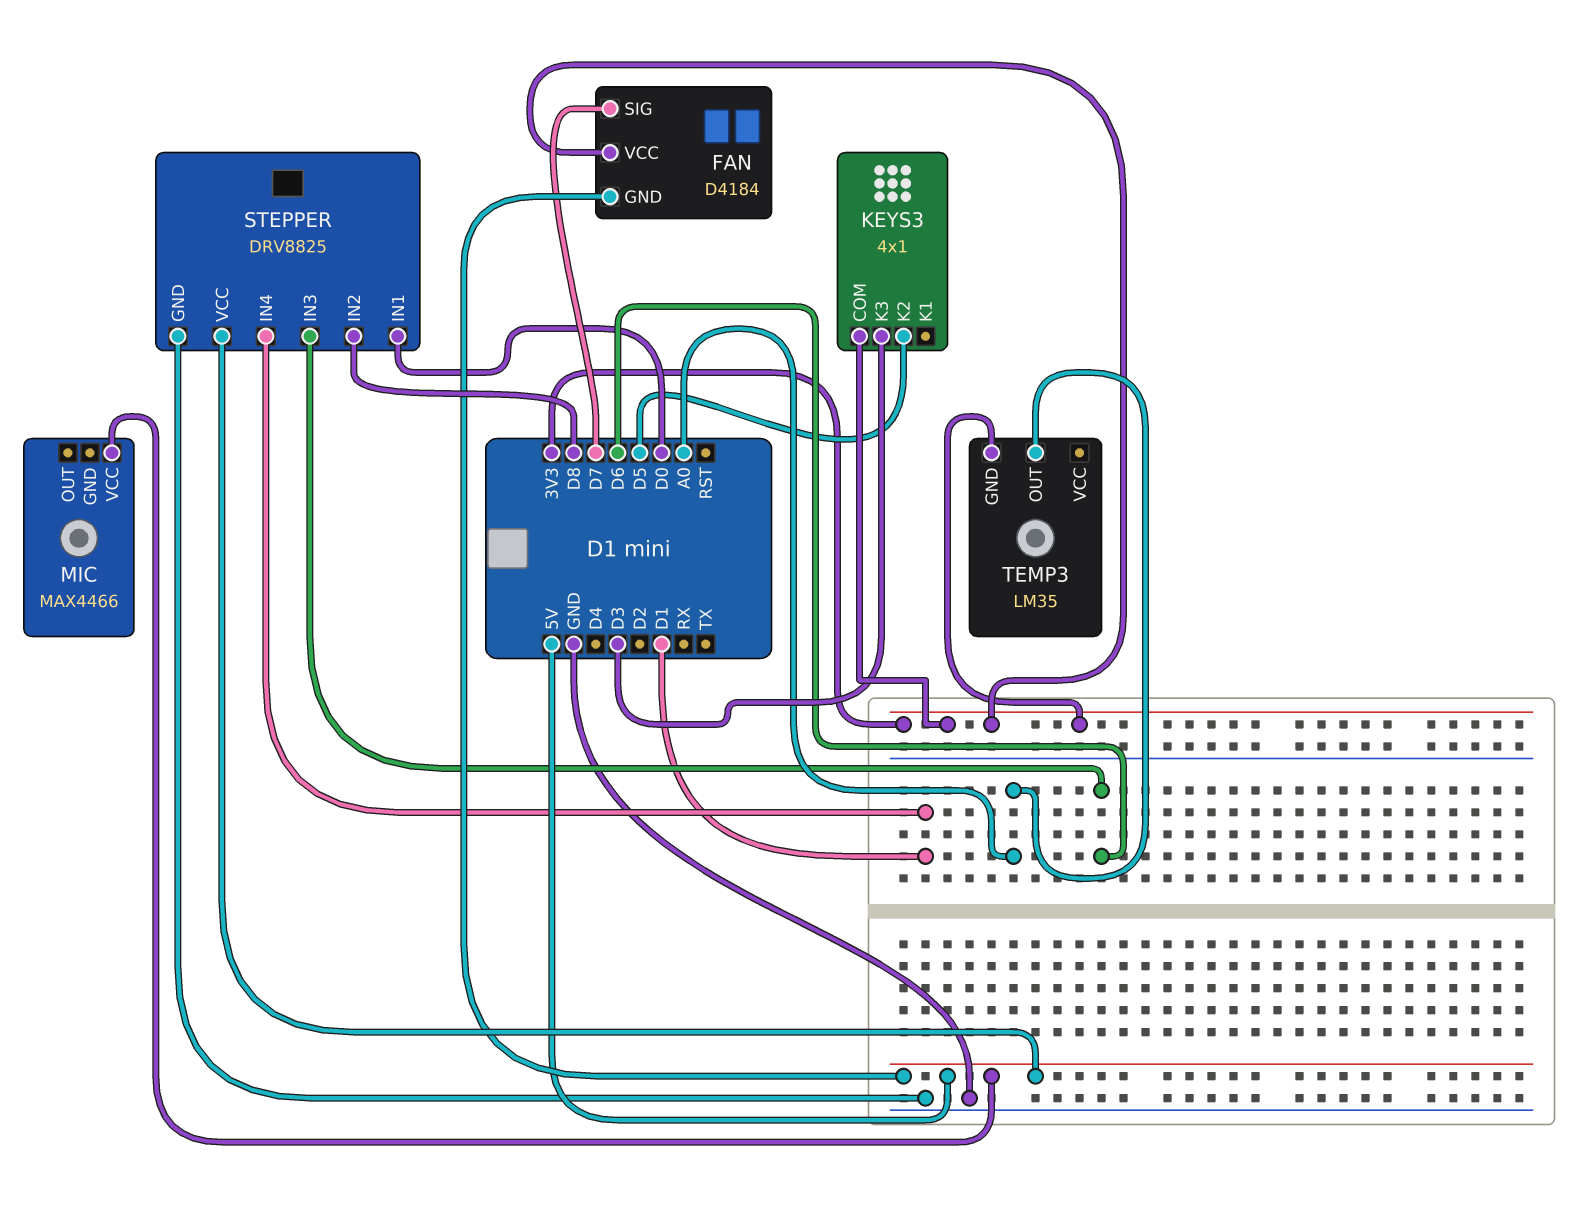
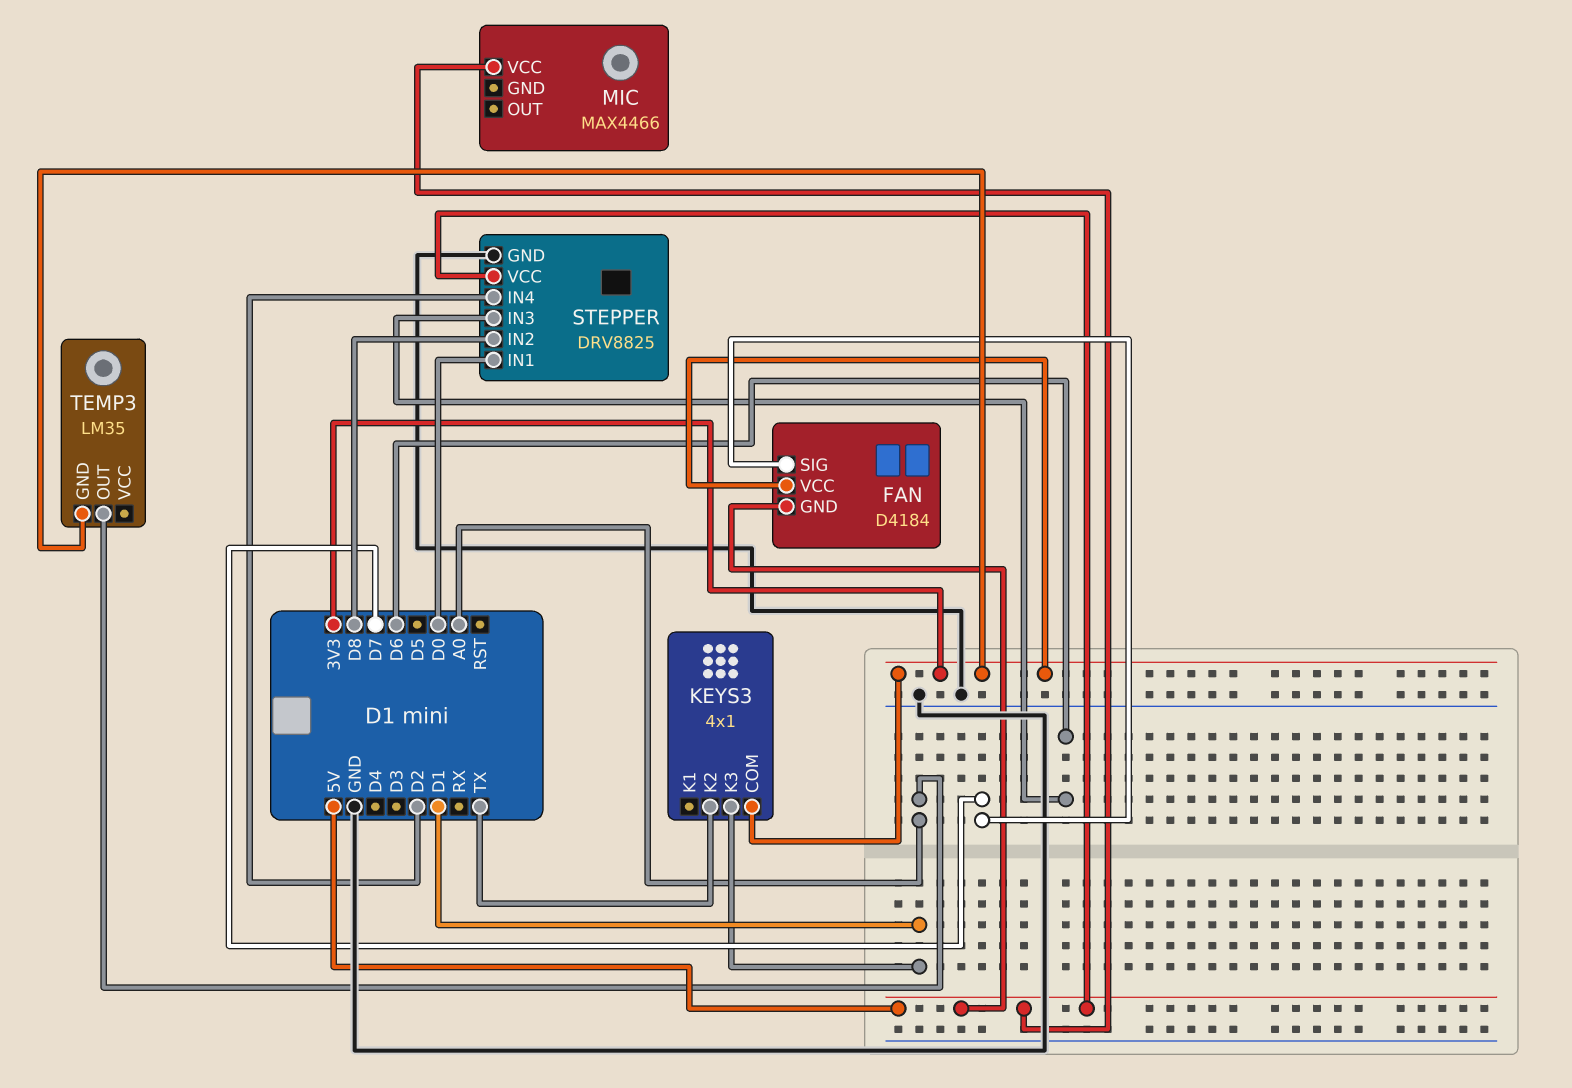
KEYS3 pin K2: D5 -> TX
KEYS3 pin K3: D3 -> D1
STEPPER pin IN4: D1 -> D2

